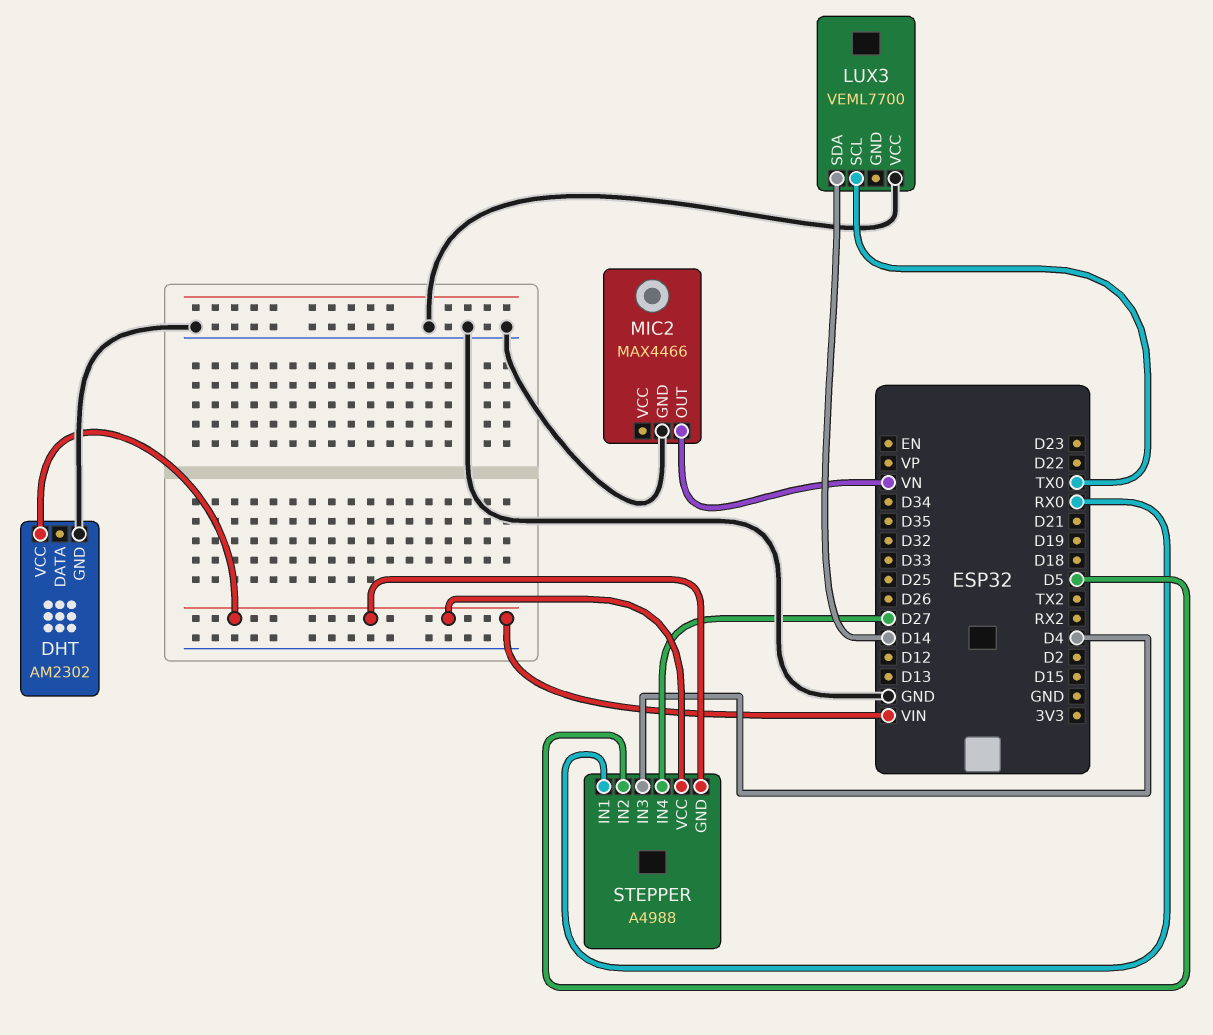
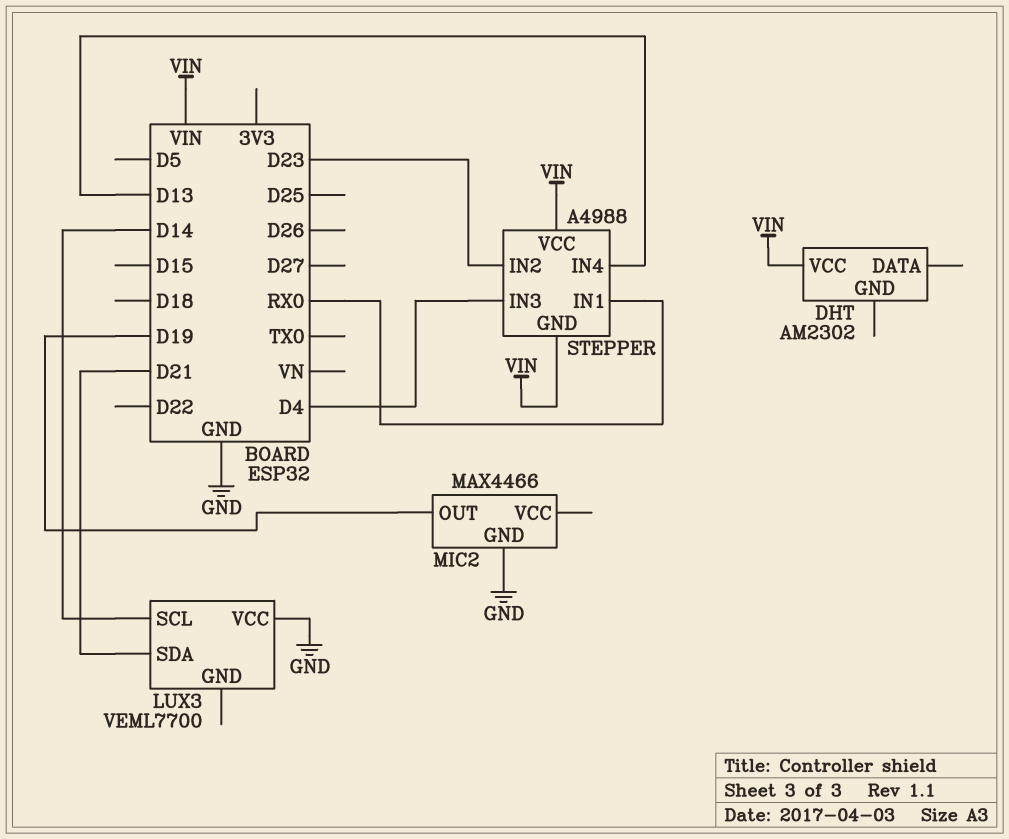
DHT pin GND: GND -> none
LUX3 pin SCL: TX0 -> D14
LUX3 pin SDA: D14 -> D21
MIC2 pin OUT: VN -> D19
STEPPER pin IN2: D5 -> D23
STEPPER pin IN4: D27 -> D13

